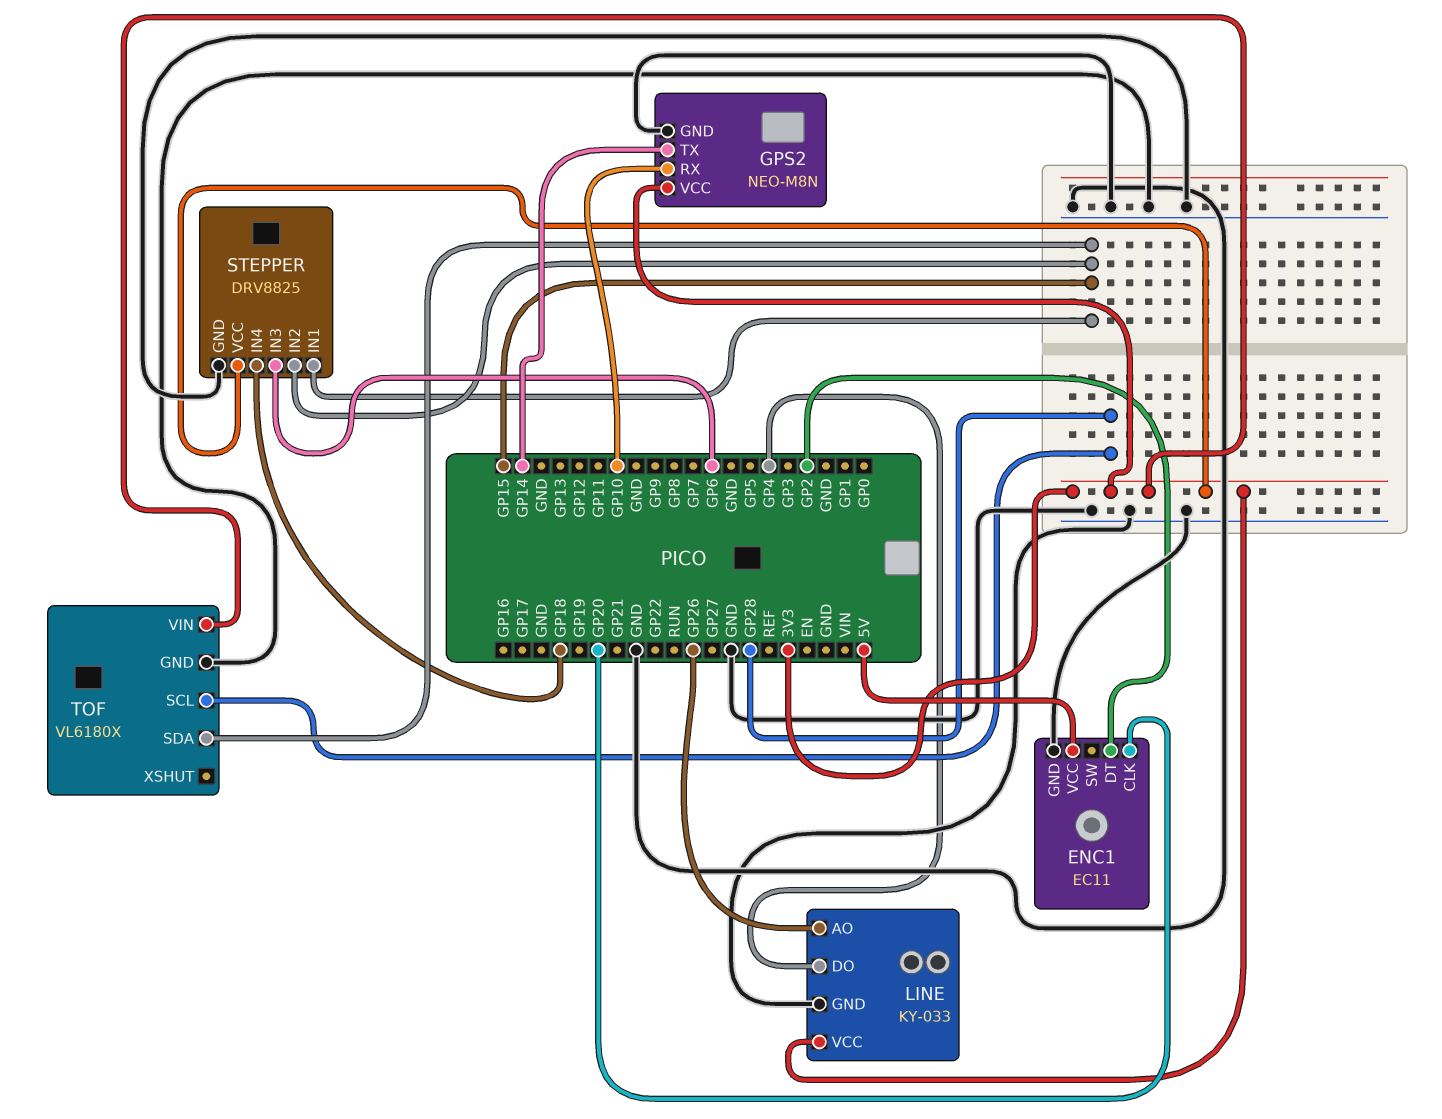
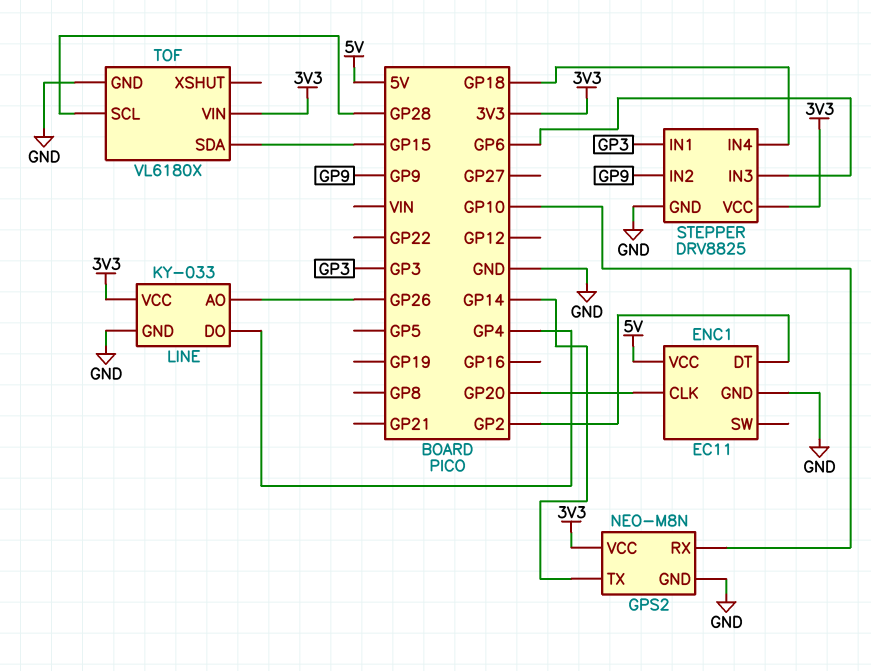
STEPPER pin IN1: GP15 -> GP3
STEPPER pin IN2: GP15 -> GP9

